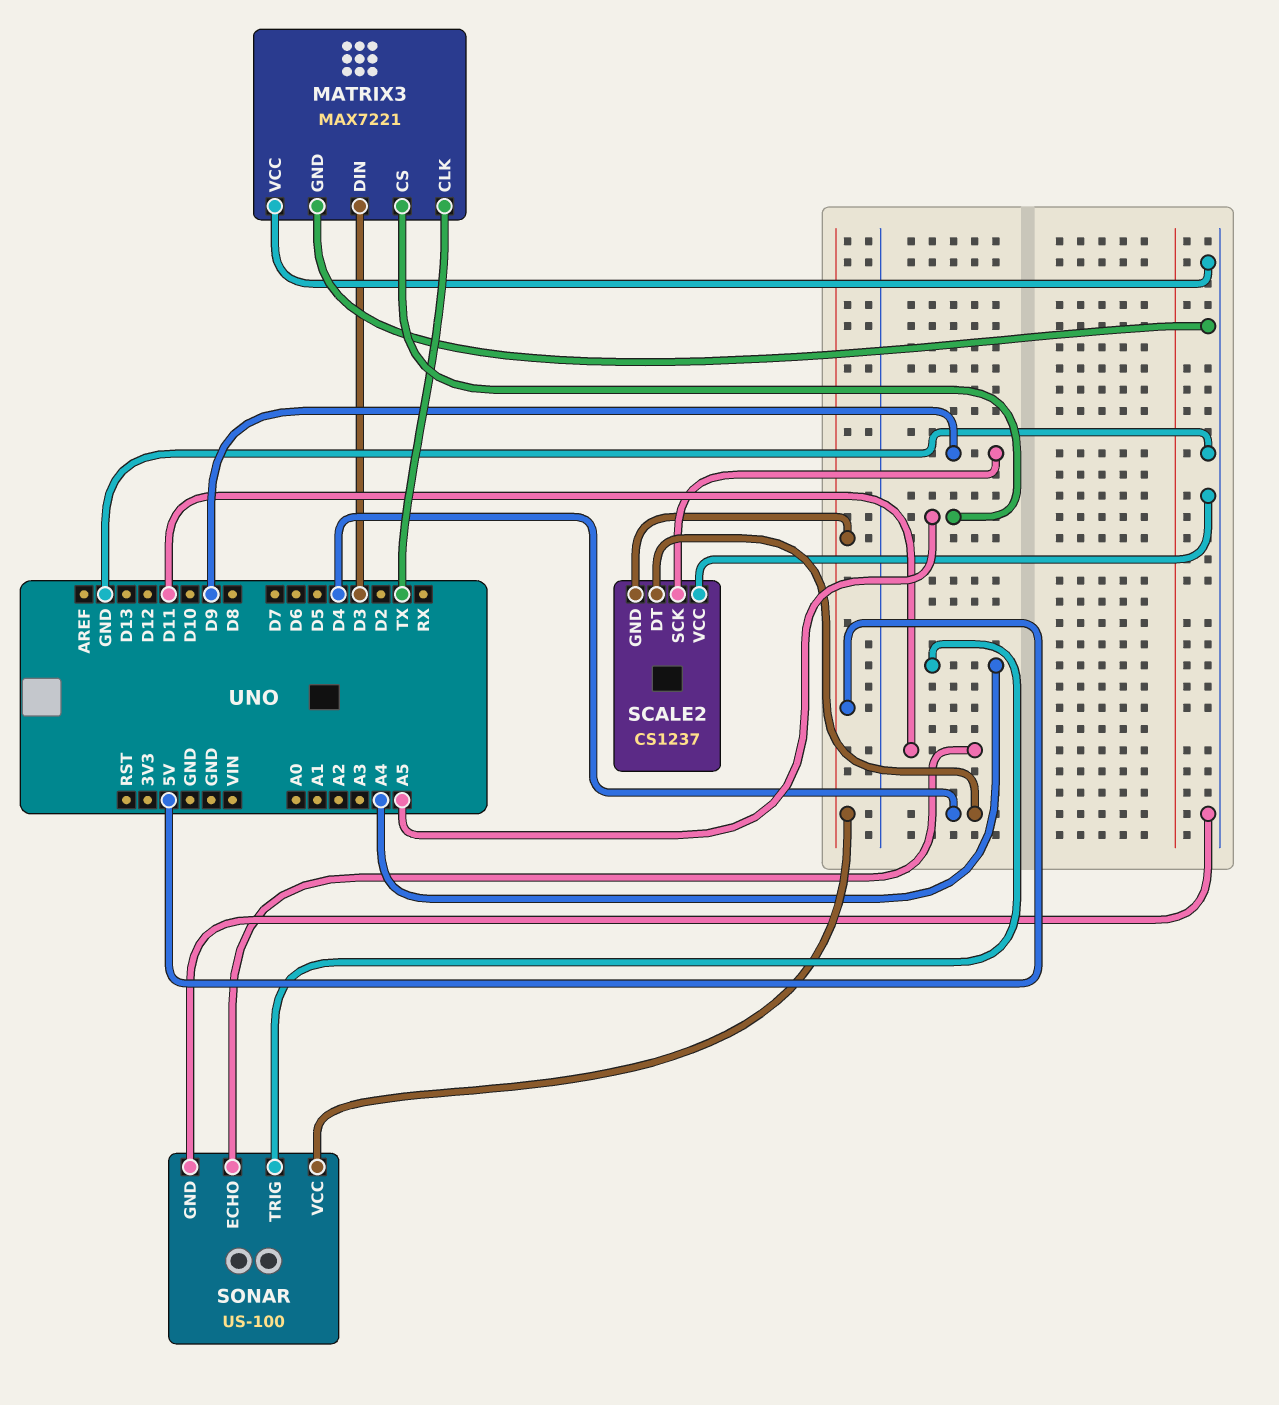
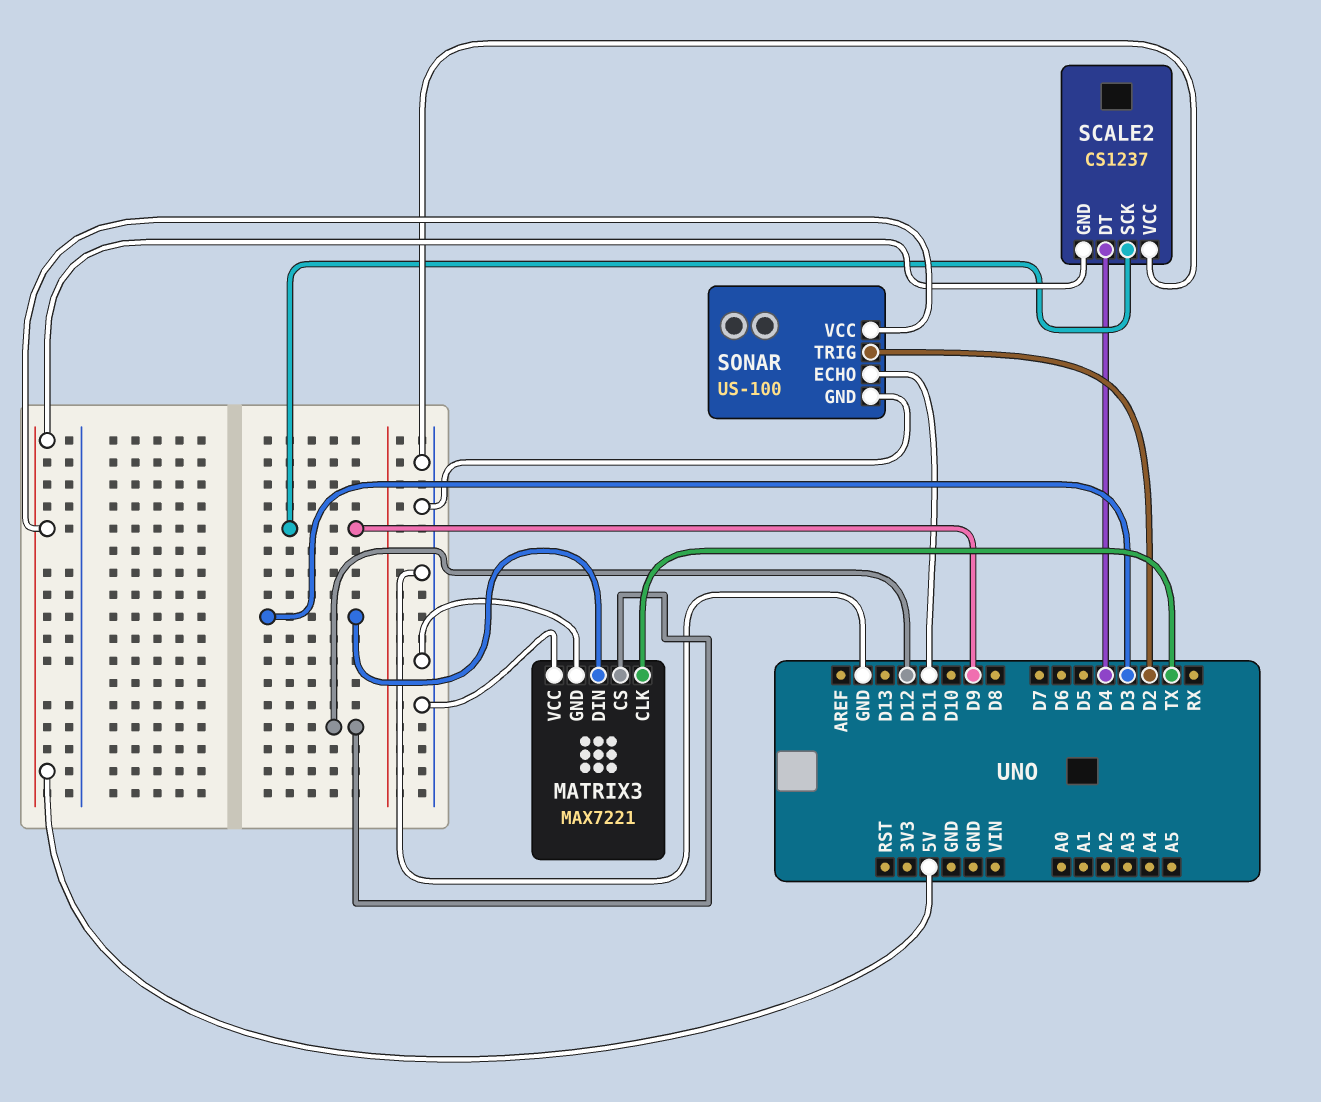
MATRIX3 pin CS: A5 -> D12
SONAR pin TRIG: A4 -> D2

